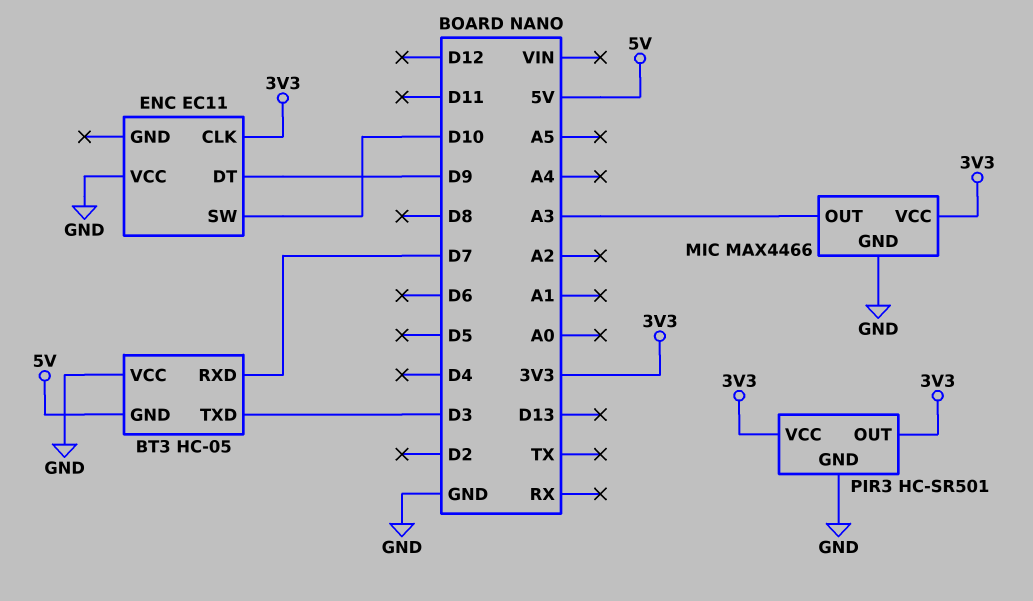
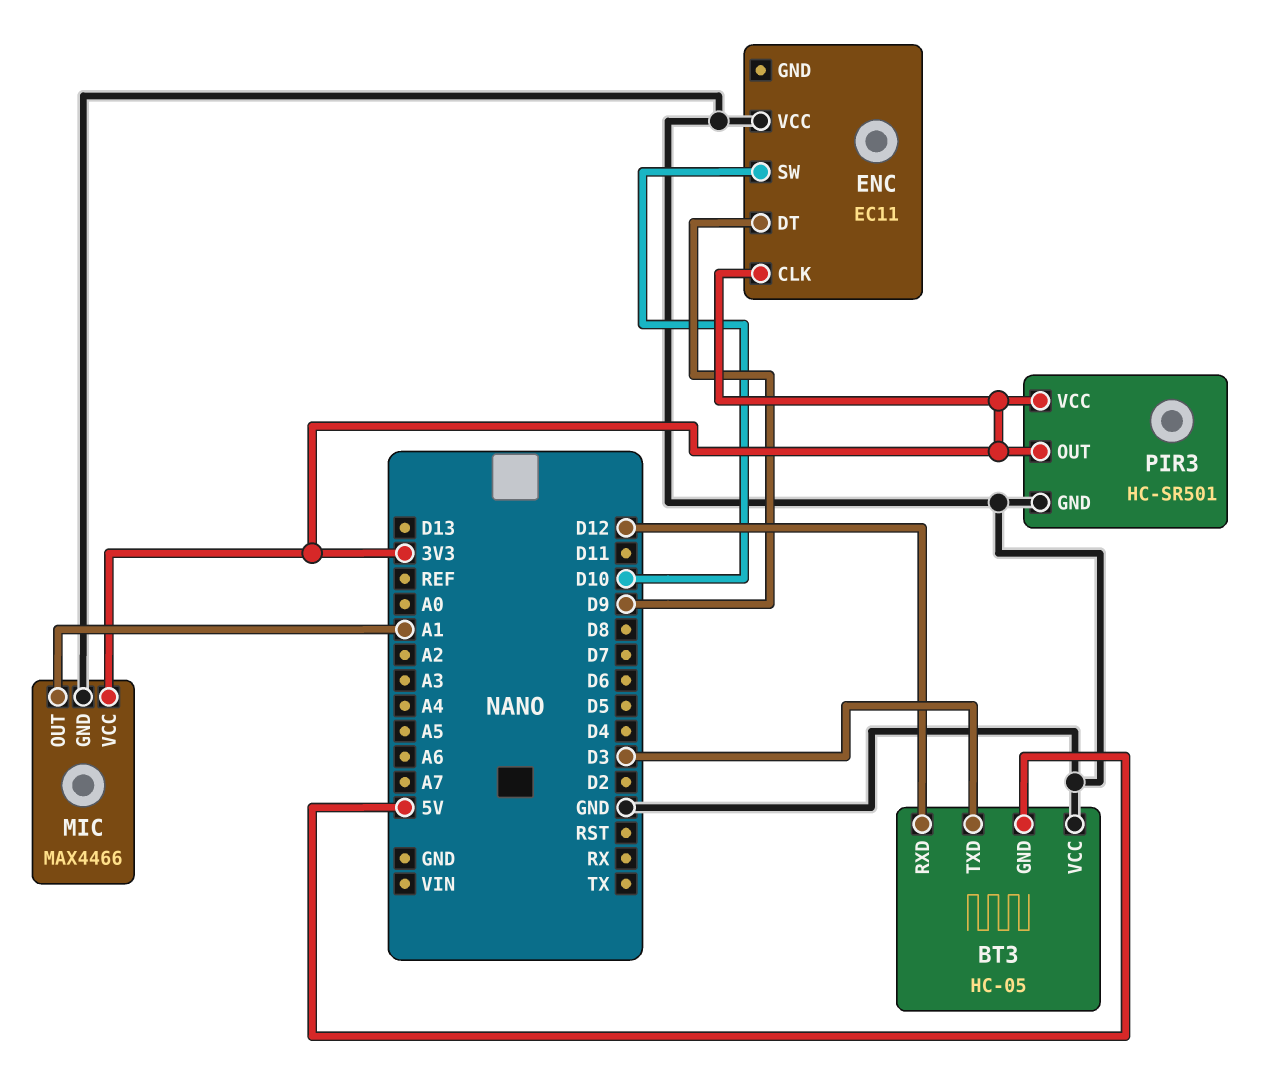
BT3 pin RXD: D7 -> D12
MIC pin OUT: A3 -> A1

